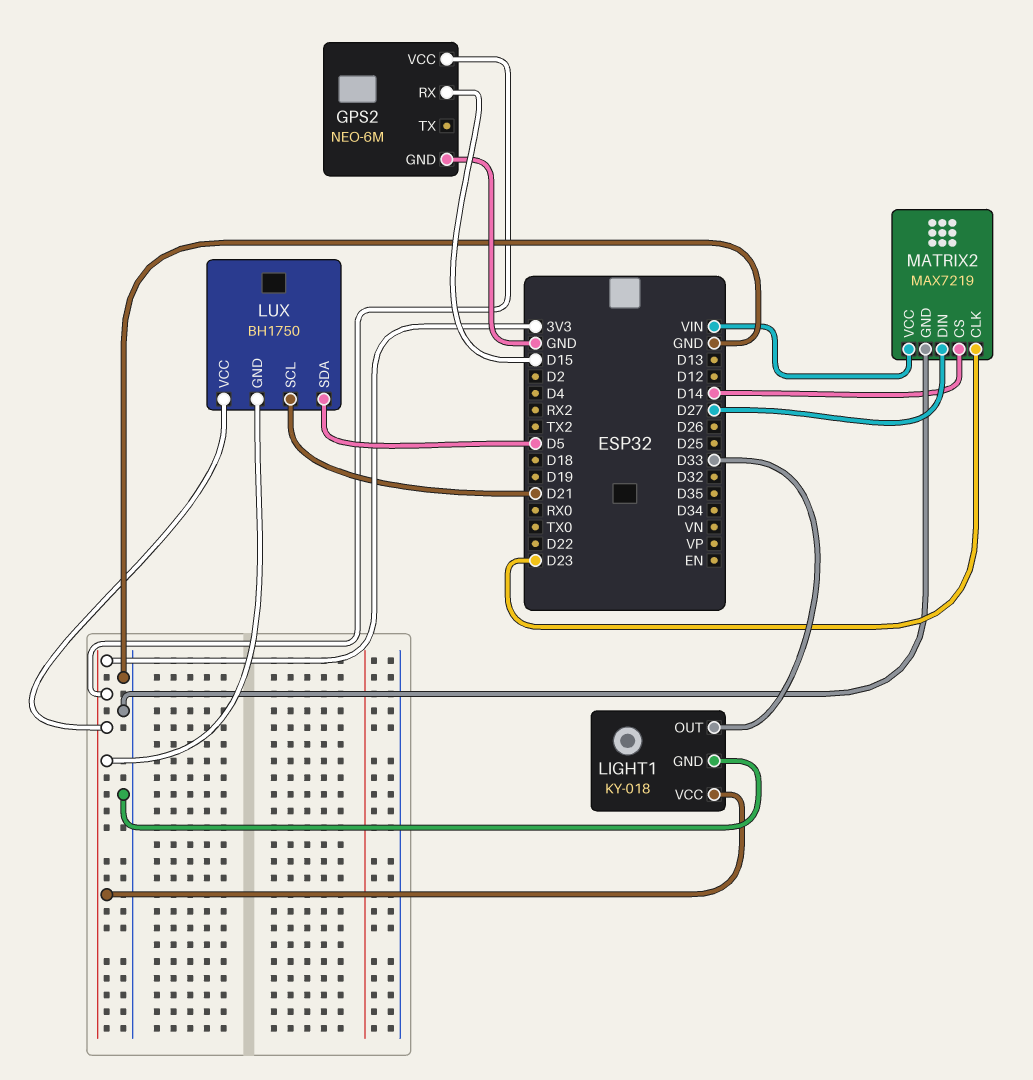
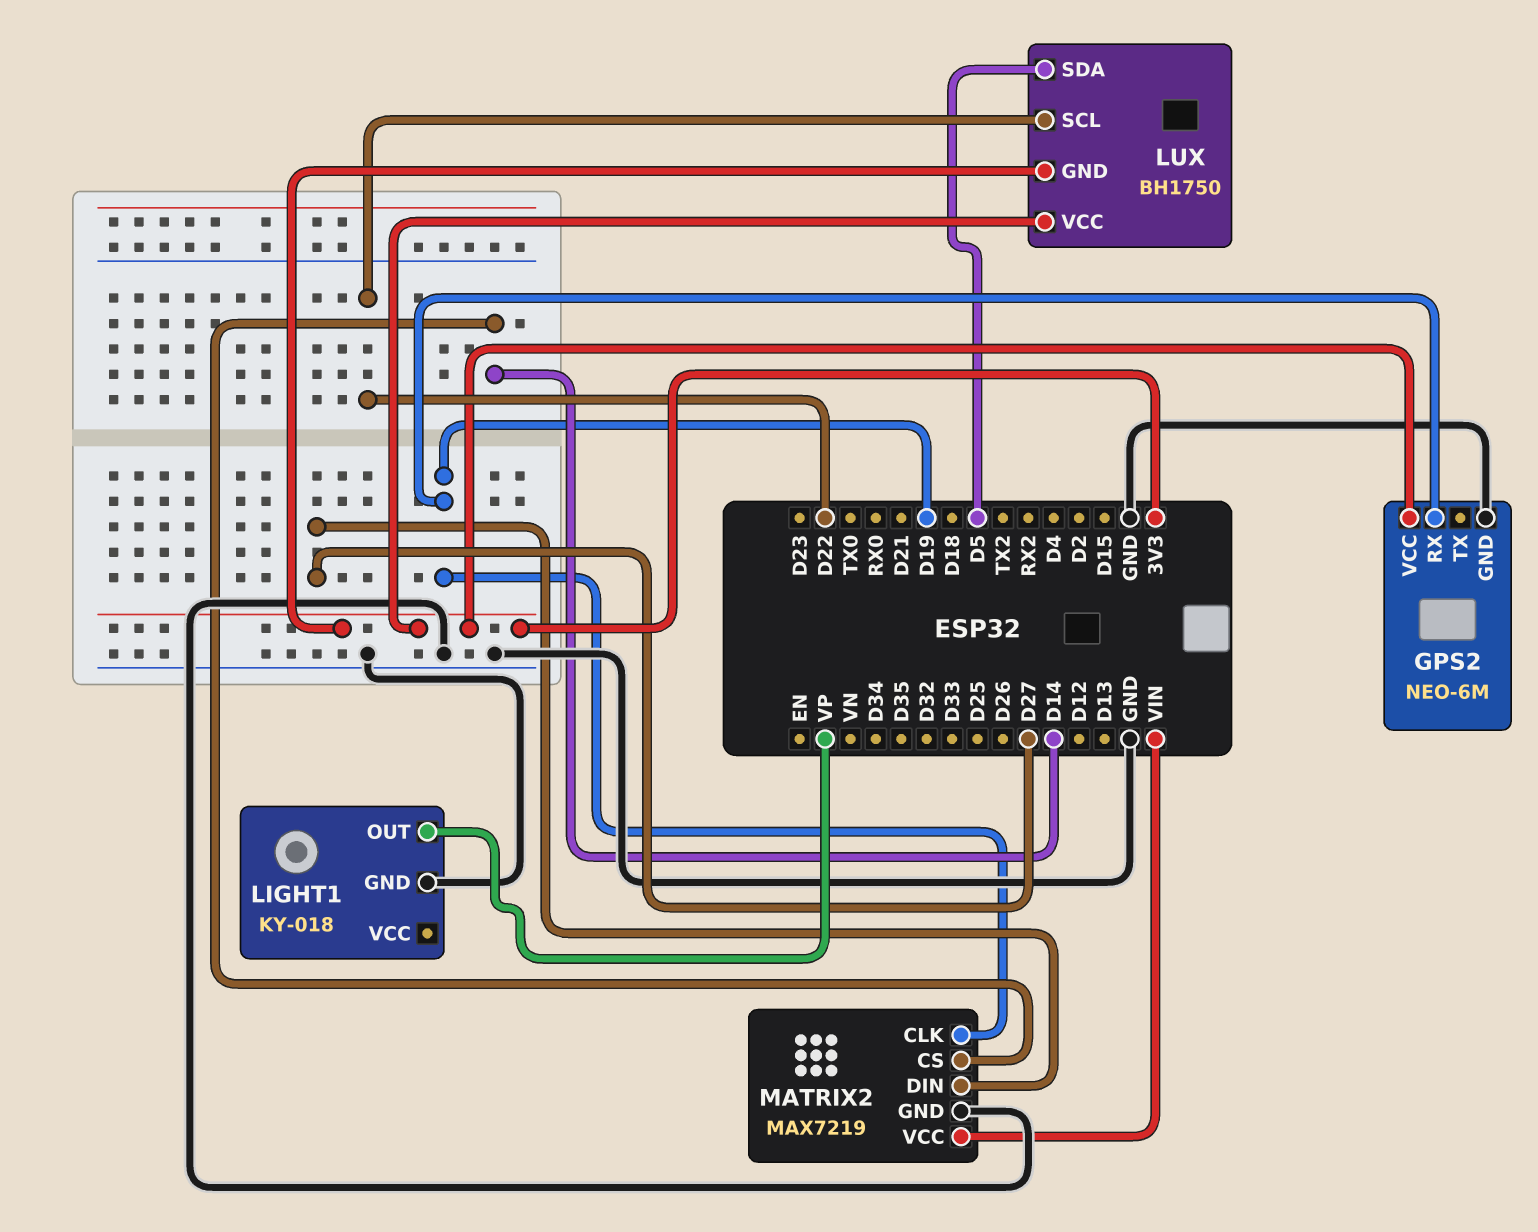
GPS2 pin RX: D15 -> D19
LIGHT1 pin OUT: D33 -> VP
LIGHT1 pin VCC: 3V3 -> none
LUX pin SCL: D21 -> D22
MATRIX2 pin CLK: D23 -> D19

